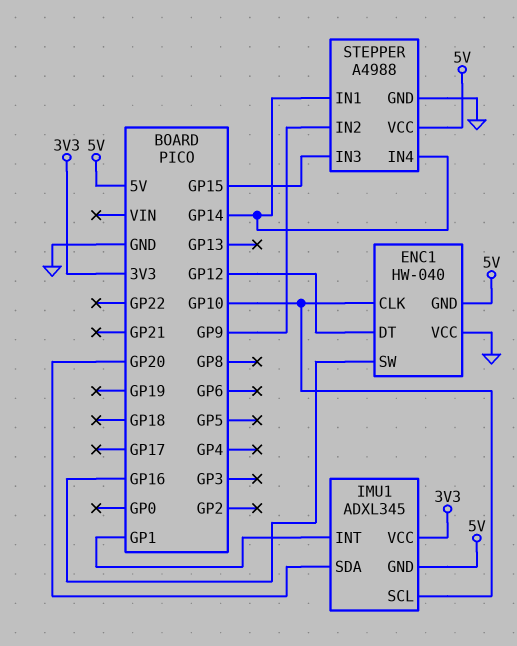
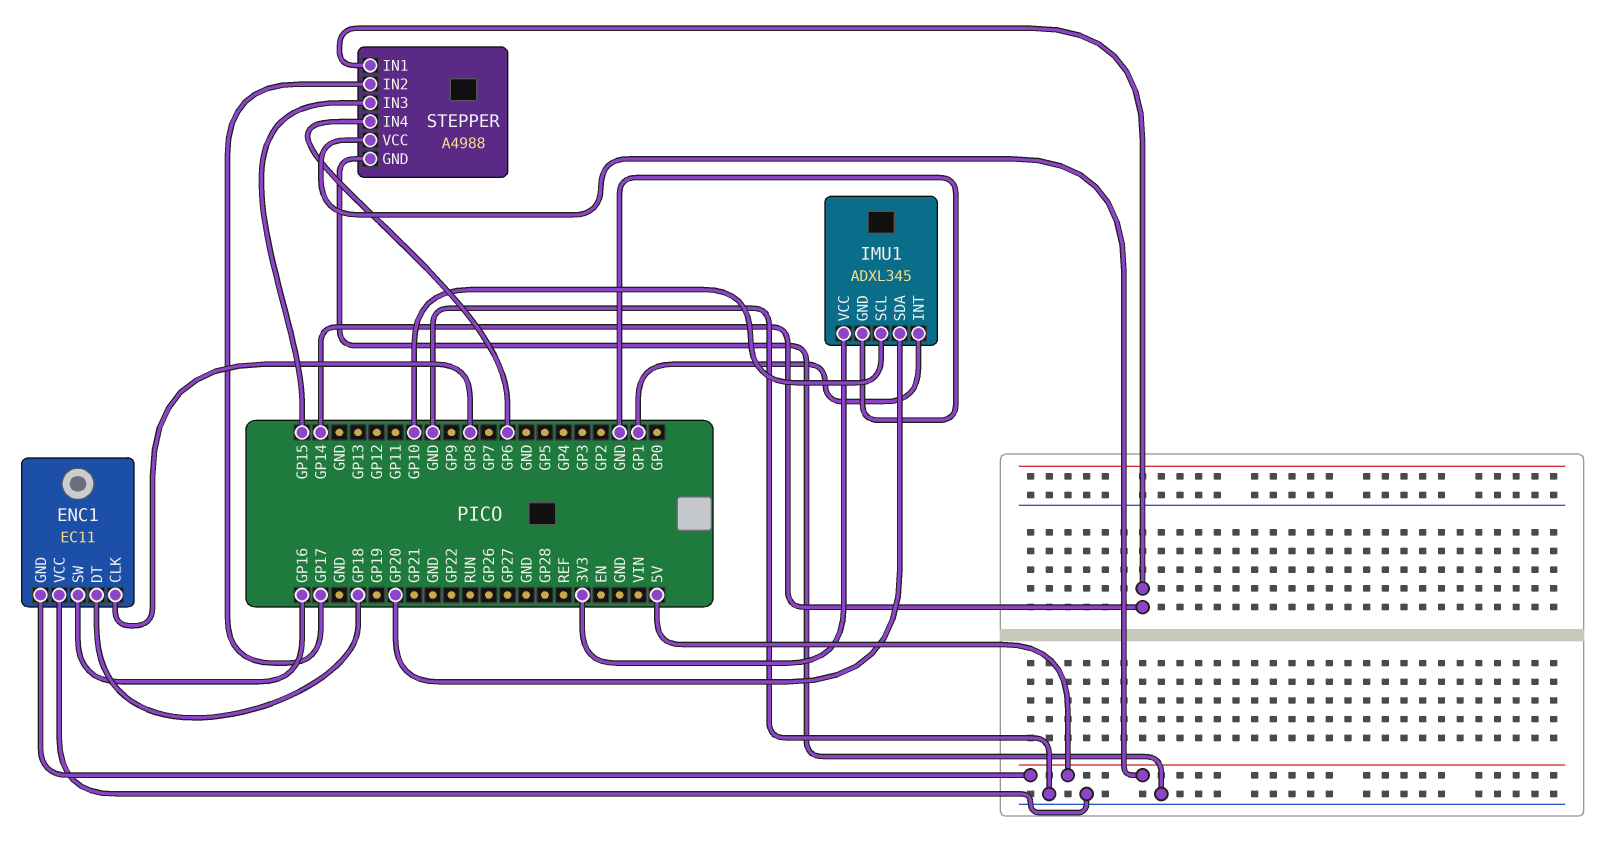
ENC1: HW-040 -> EC11
ENC1 pin CLK: GP10 -> GP8
ENC1 pin DT: GP12 -> GP18
IMU1 pin GND: 5V -> GND
STEPPER pin IN2: GP9 -> GP17
STEPPER pin IN4: GP14 -> GP6

